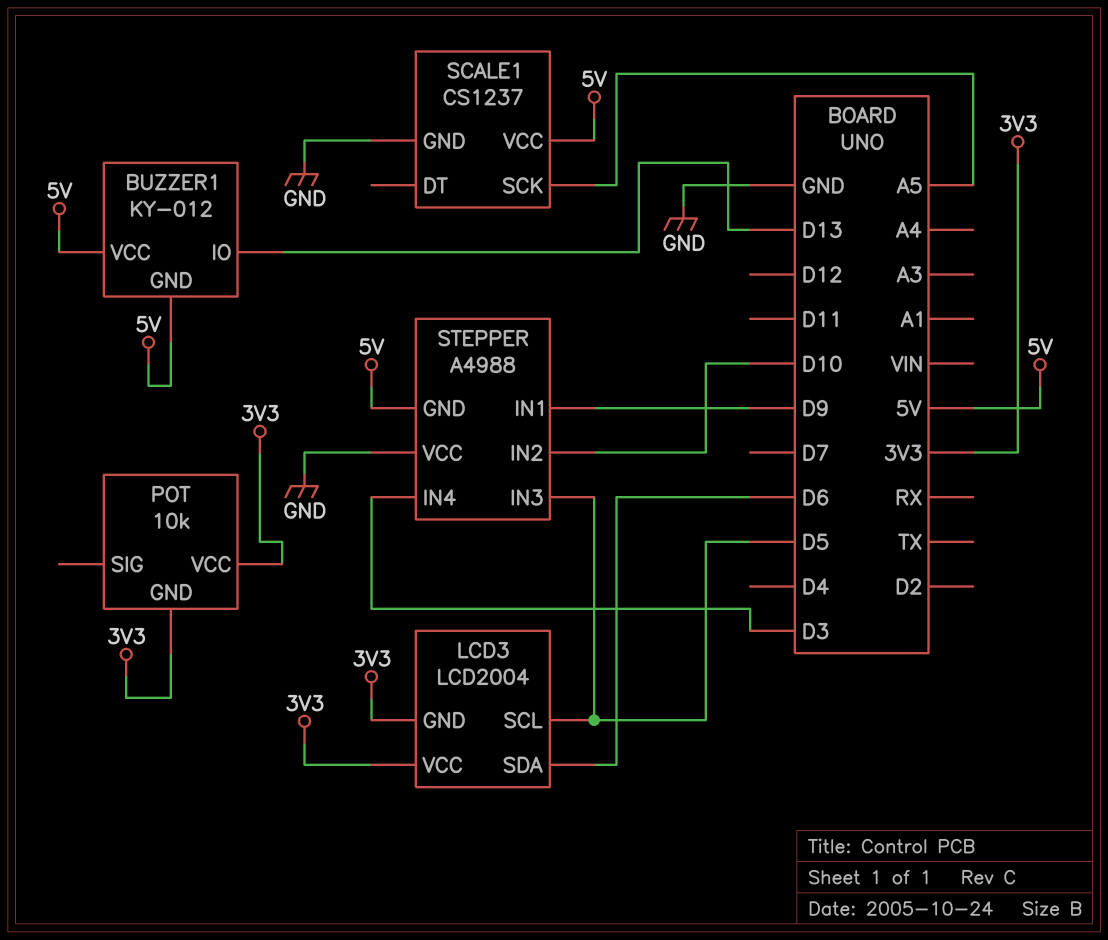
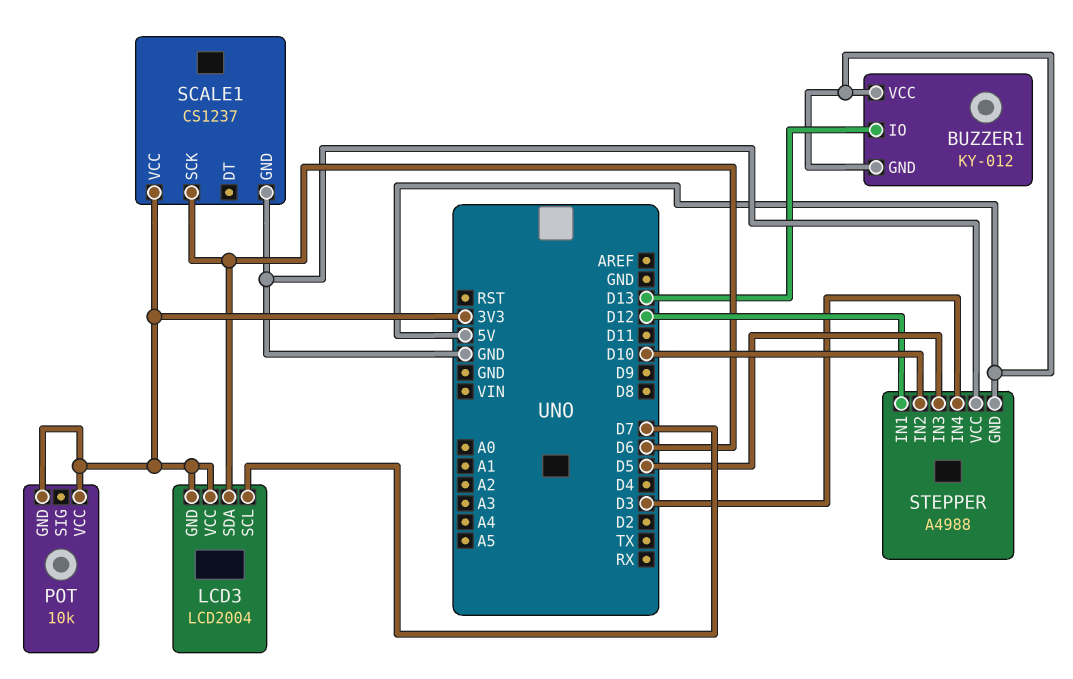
LCD3 pin SCL: D5 -> D7
SCALE1 pin SCK: A5 -> D6
SCALE1 pin VCC: 5V -> 3V3
STEPPER pin IN1: D9 -> D12

